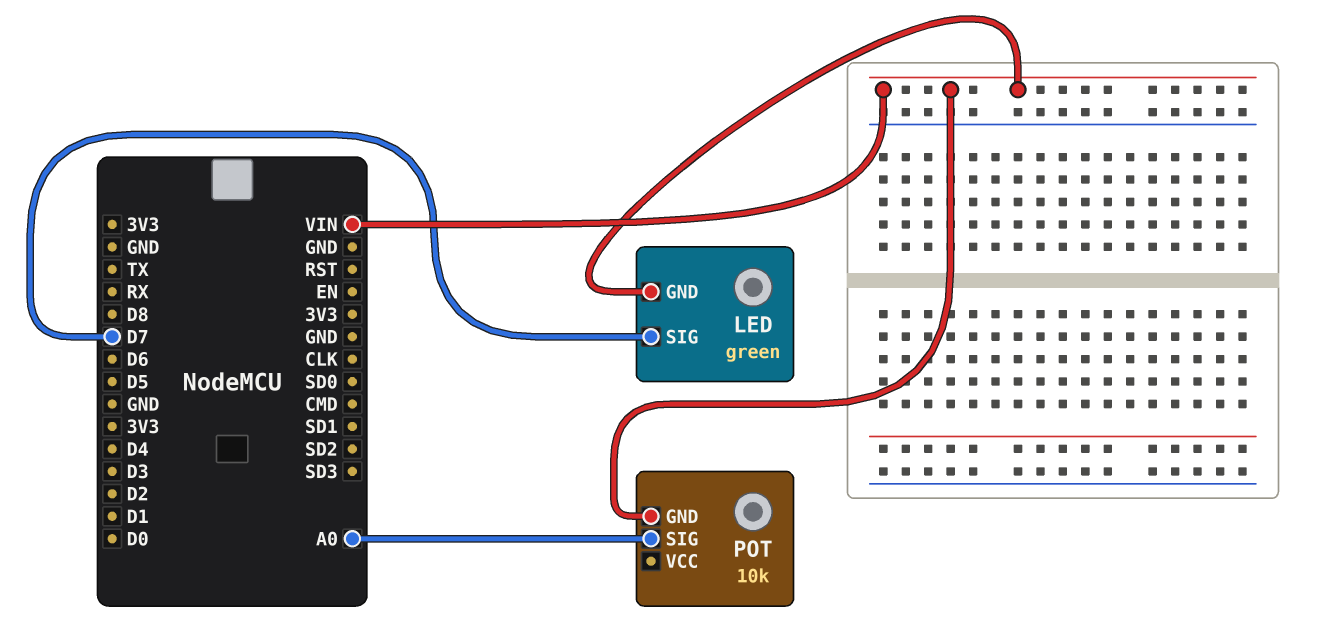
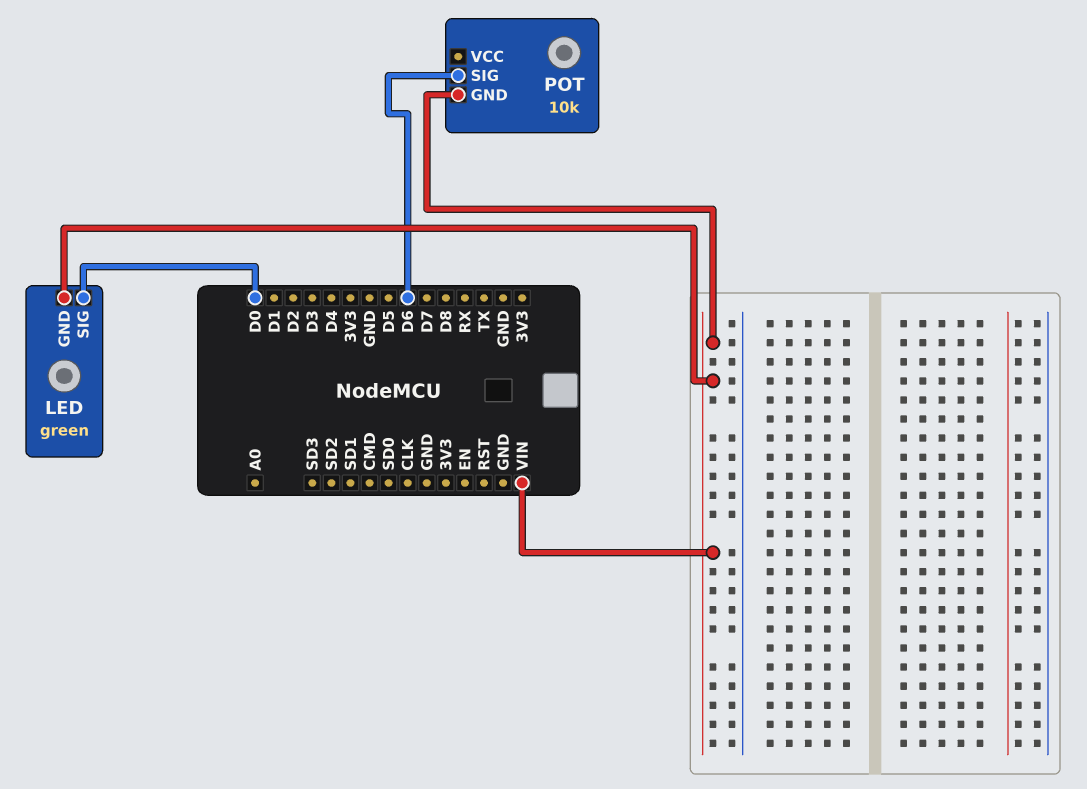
LED pin SIG: D7 -> D0
POT pin SIG: A0 -> D6

